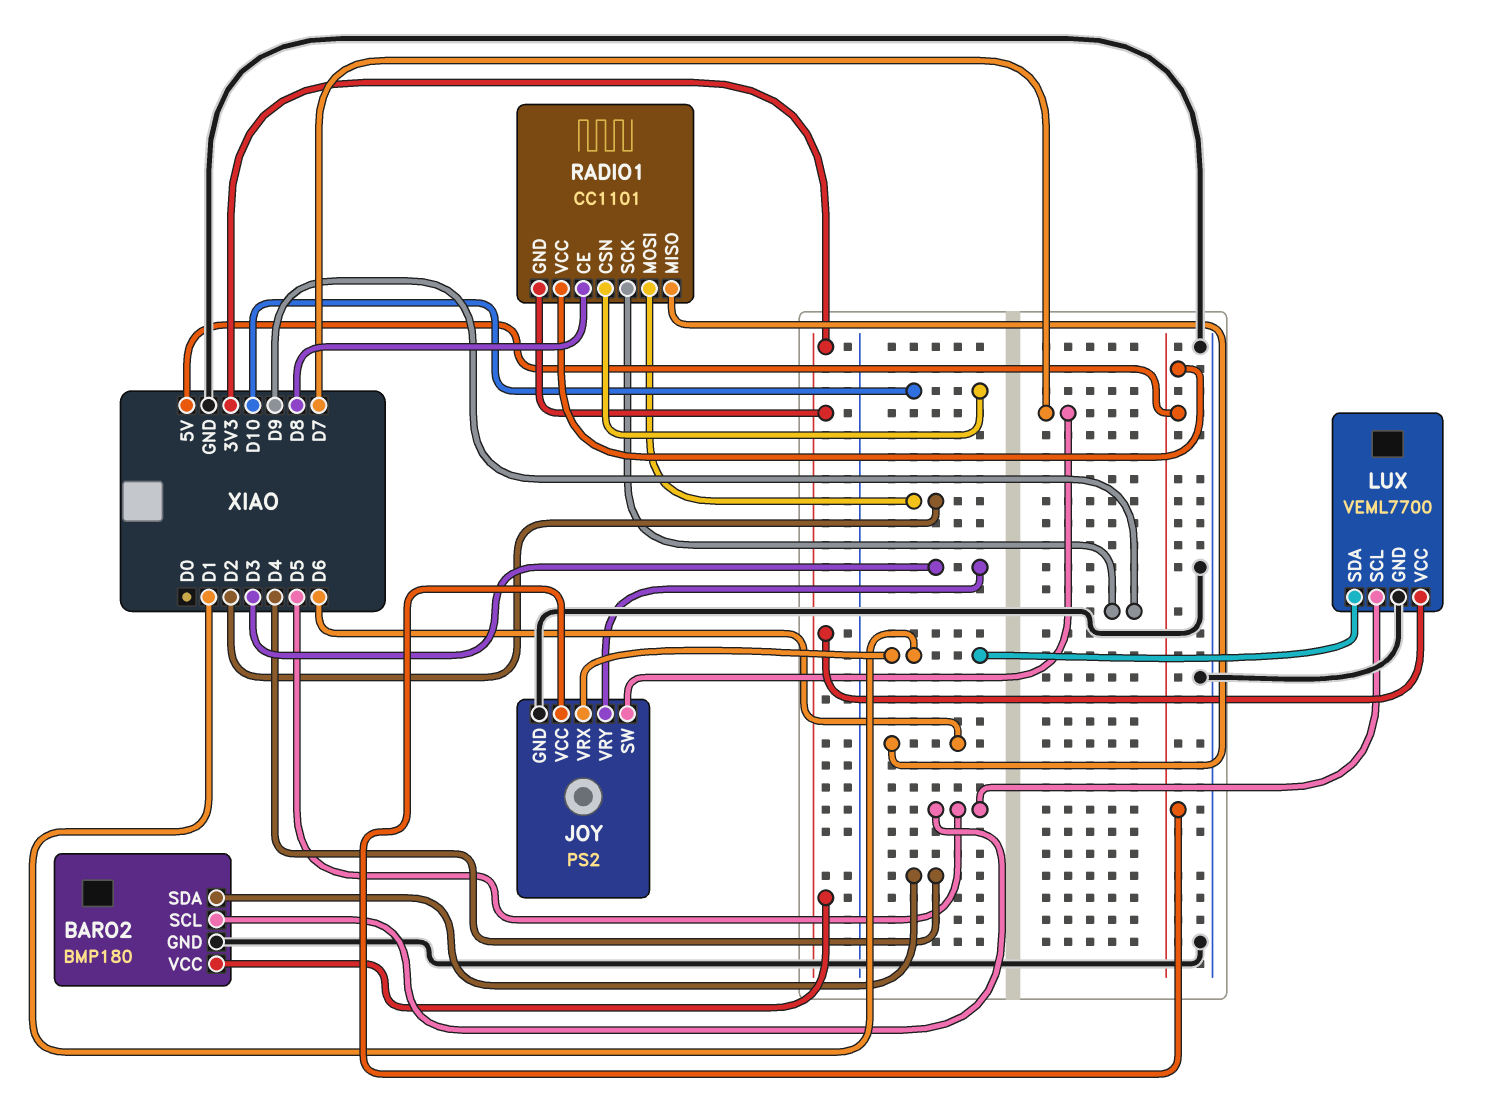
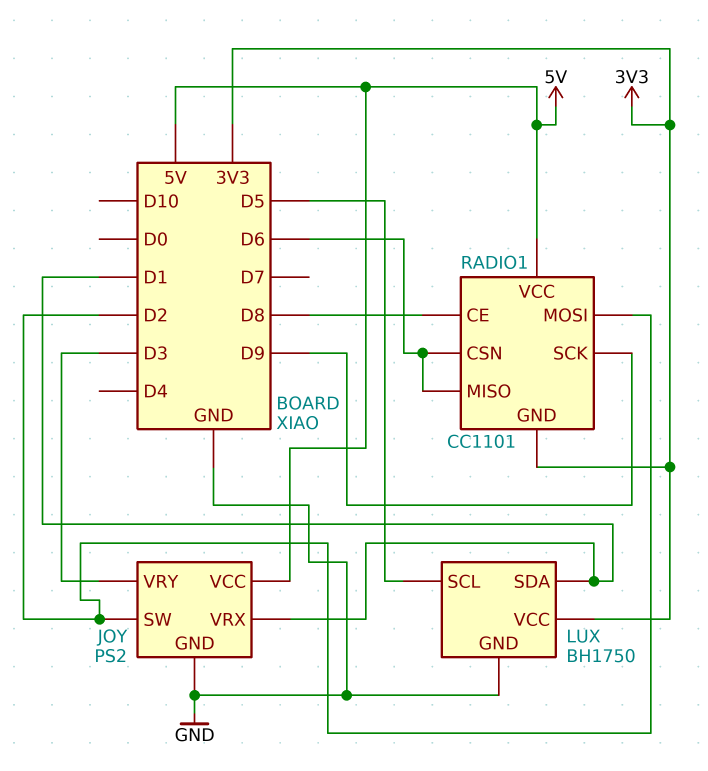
BARO2: BMP180 -> none
BARO2 pin GND: GND -> none
BARO2 pin SCL: D5 -> none
BARO2 pin SDA: D4 -> none
BARO2 pin VCC: 3V3 -> none
JOY pin SW: D7 -> D2
LUX: VEML7700 -> BH1750
RADIO1 pin CSN: D10 -> D6

